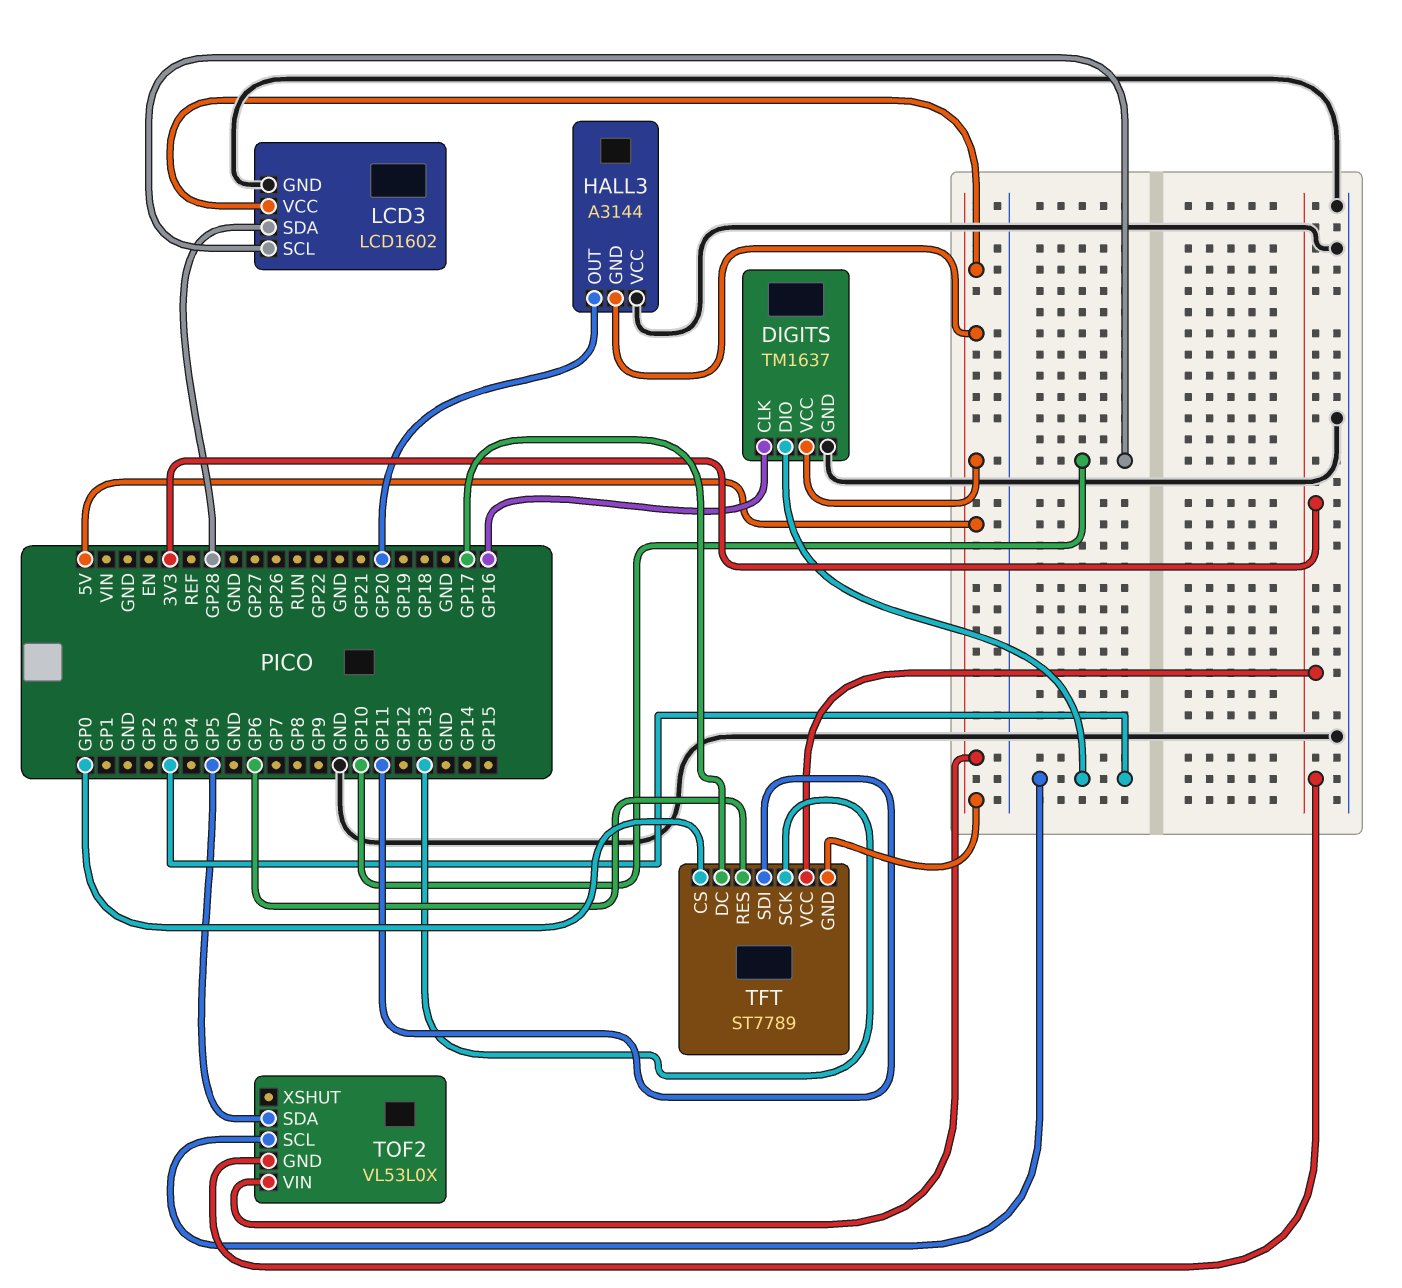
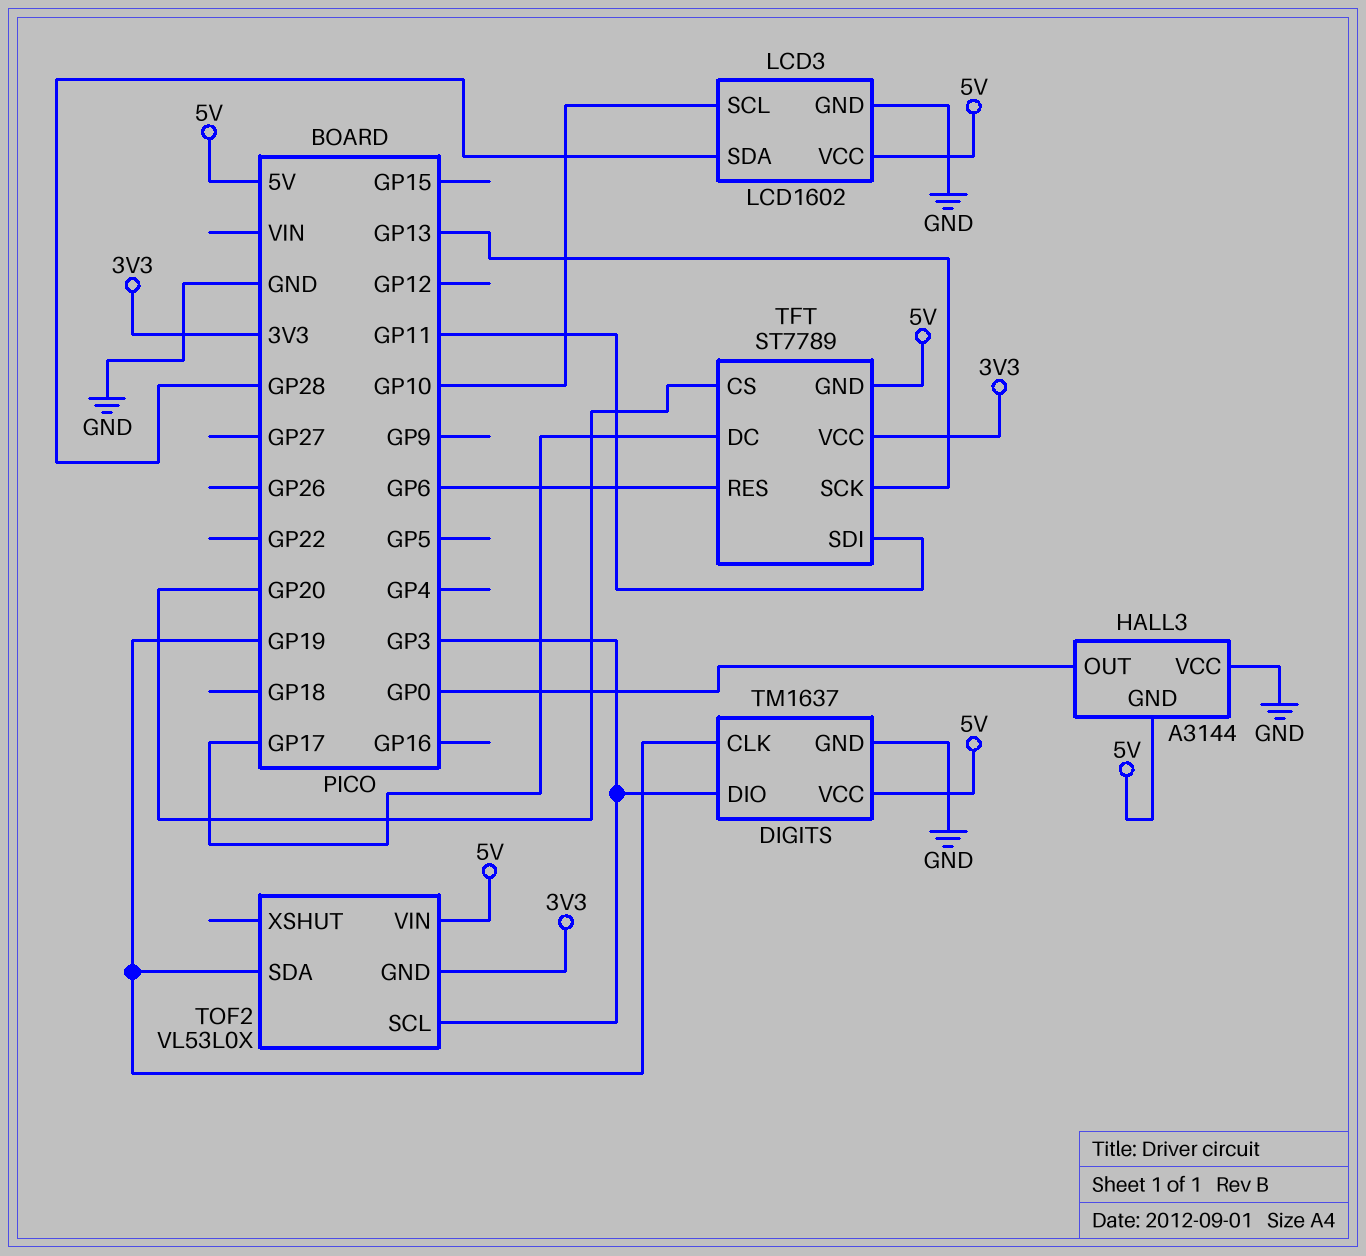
DIGITS pin CLK: GP16 -> GP19
HALL3 pin OUT: GP20 -> GP0
TFT pin CS: GP0 -> GP20
TOF2 pin SDA: GP5 -> GP19

